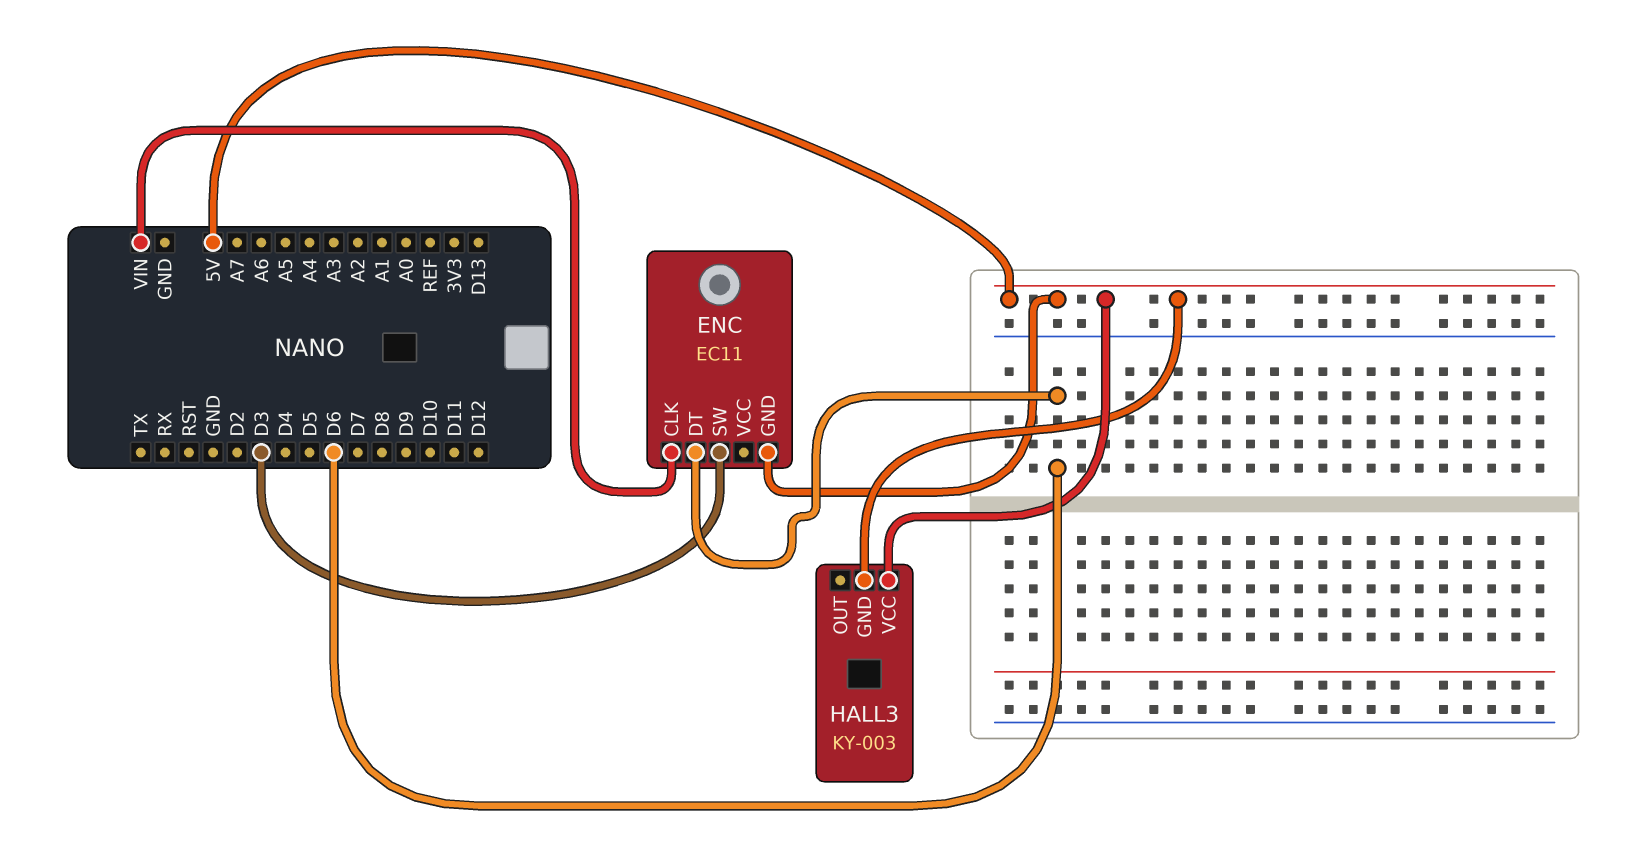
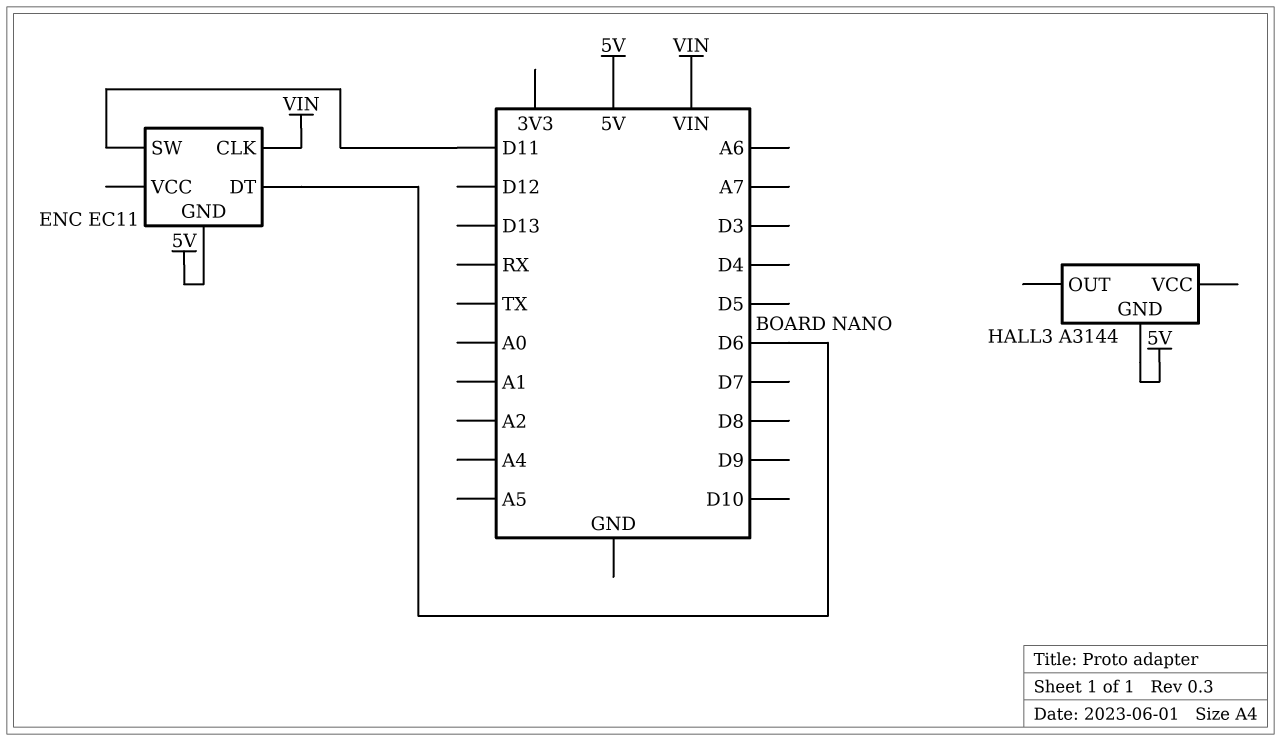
ENC pin SW: D3 -> D11
HALL3: KY-003 -> A3144
HALL3 pin VCC: 5V -> none

